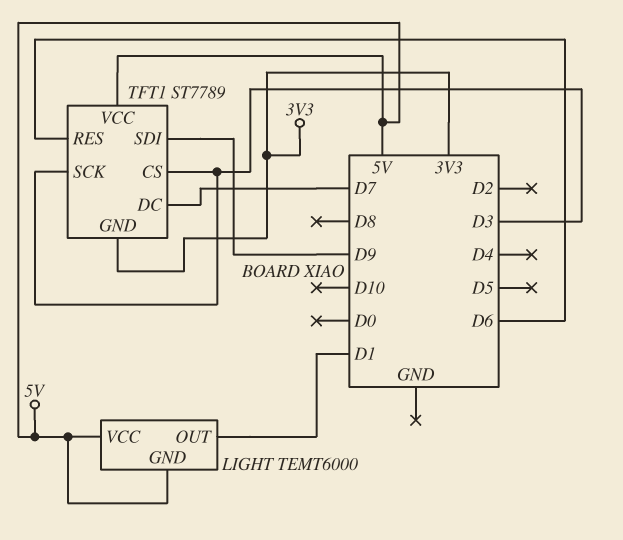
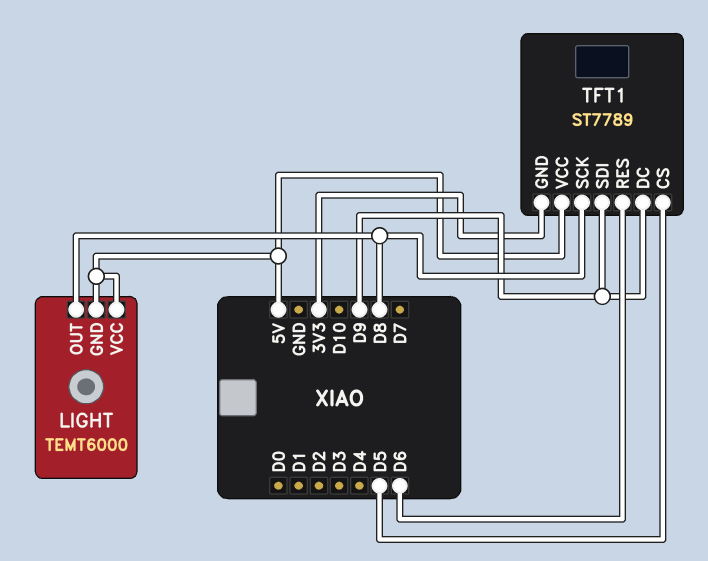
LIGHT pin OUT: D1 -> D8
TFT1 pin CS: D3 -> D5
TFT1 pin DC: D7 -> D9
TFT1 pin SCK: D3 -> D8

